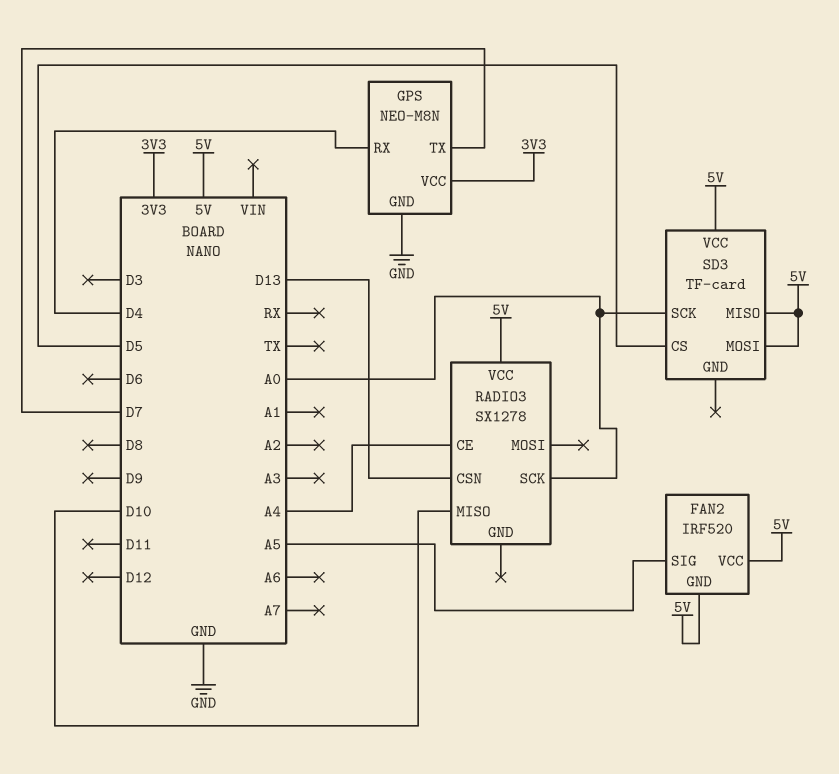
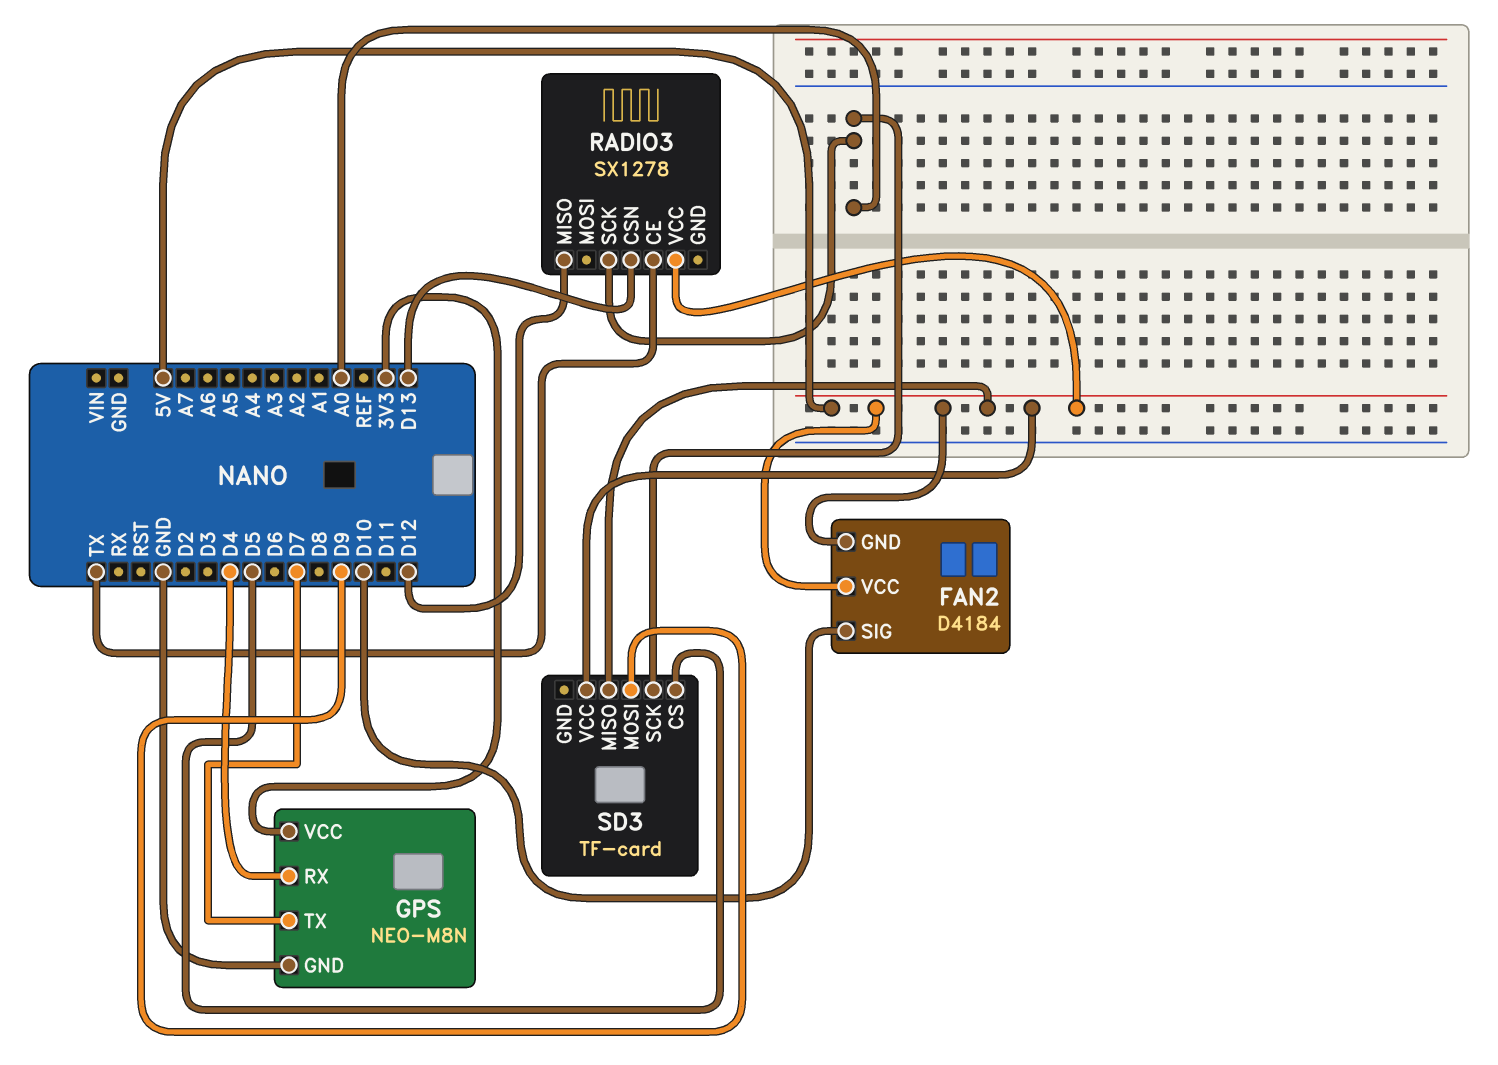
FAN2: IRF520 -> D4184
FAN2 pin SIG: A5 -> D10
RADIO3 pin CE: A4 -> TX
RADIO3 pin MISO: D10 -> D12
SD3 pin MOSI: 5V -> D9

